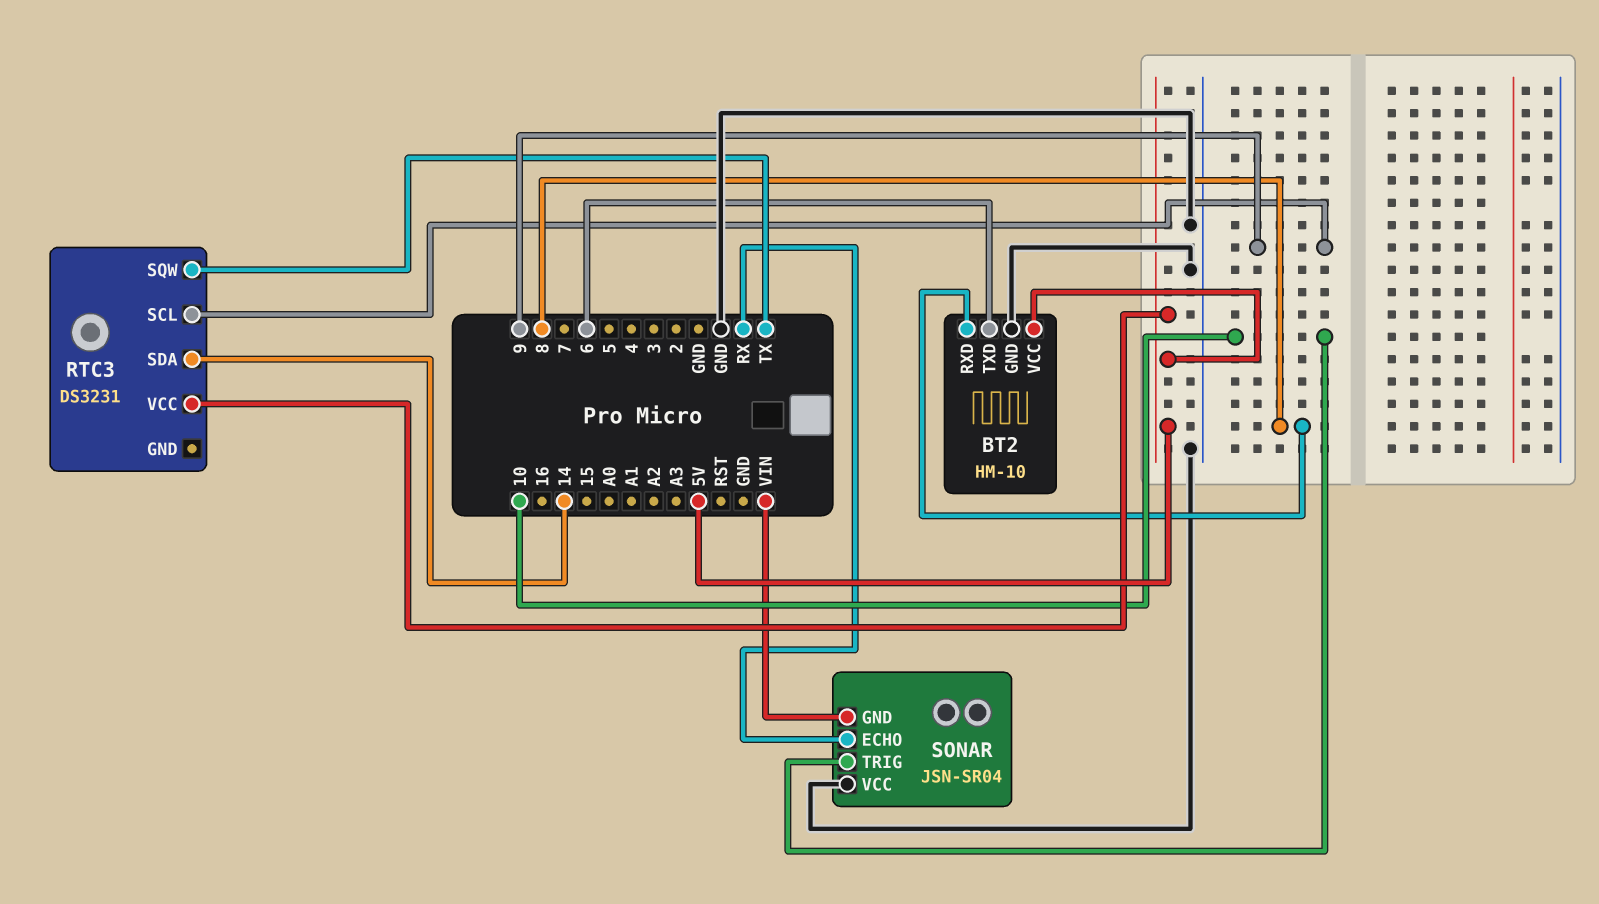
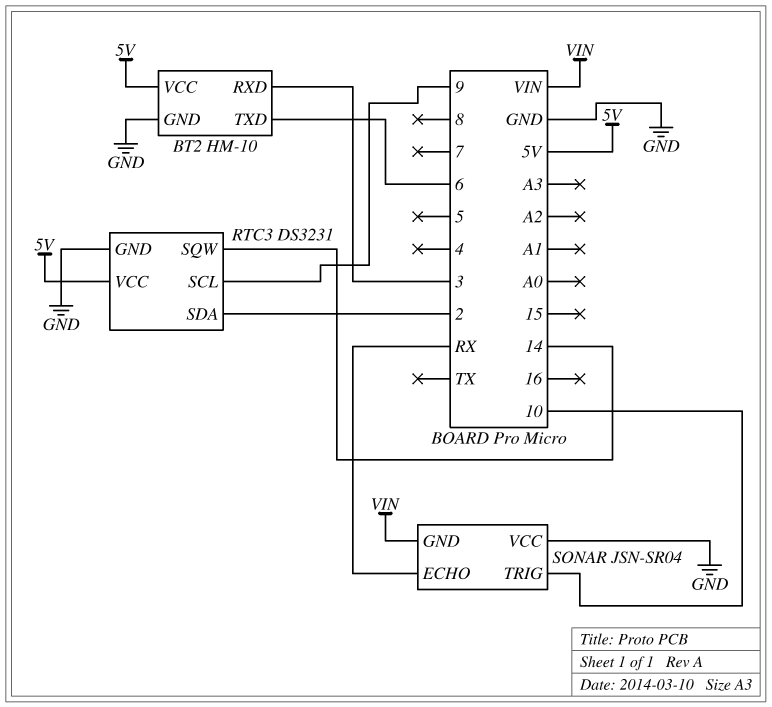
BT2 pin RXD: 8 -> 3
RTC3 pin GND: none -> GND
RTC3 pin SDA: 14 -> 2
RTC3 pin SQW: TX -> 14

